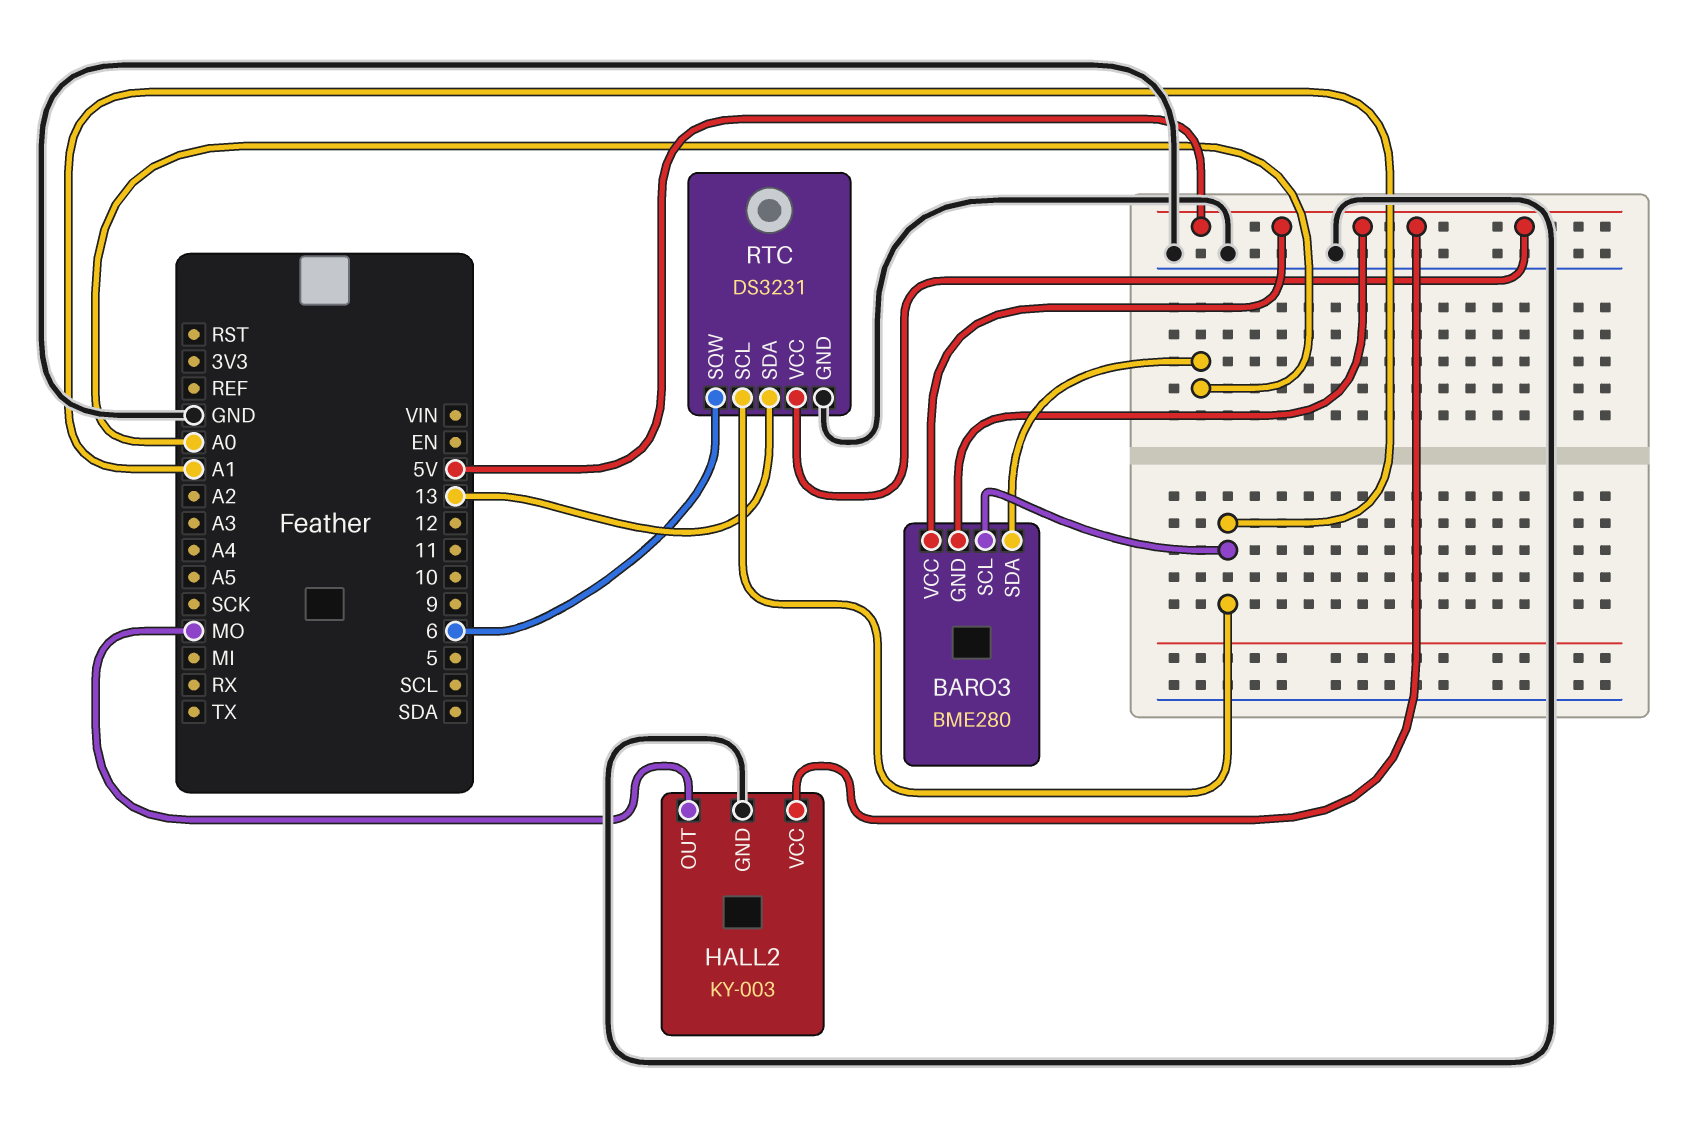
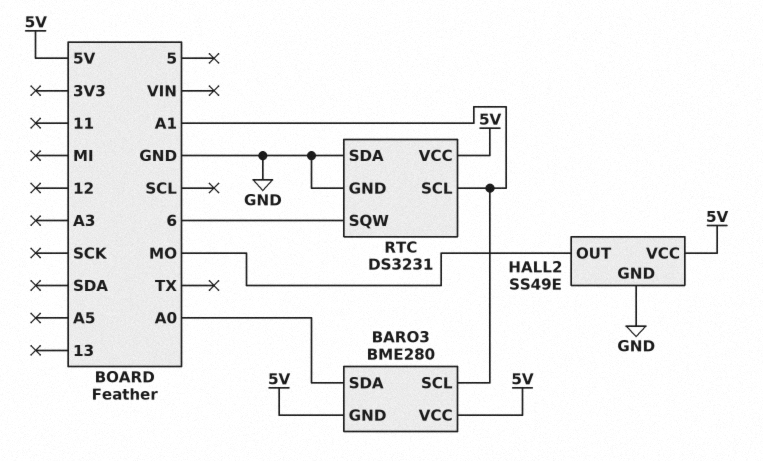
HALL2: KY-003 -> SS49E
RTC pin SDA: 13 -> GND

